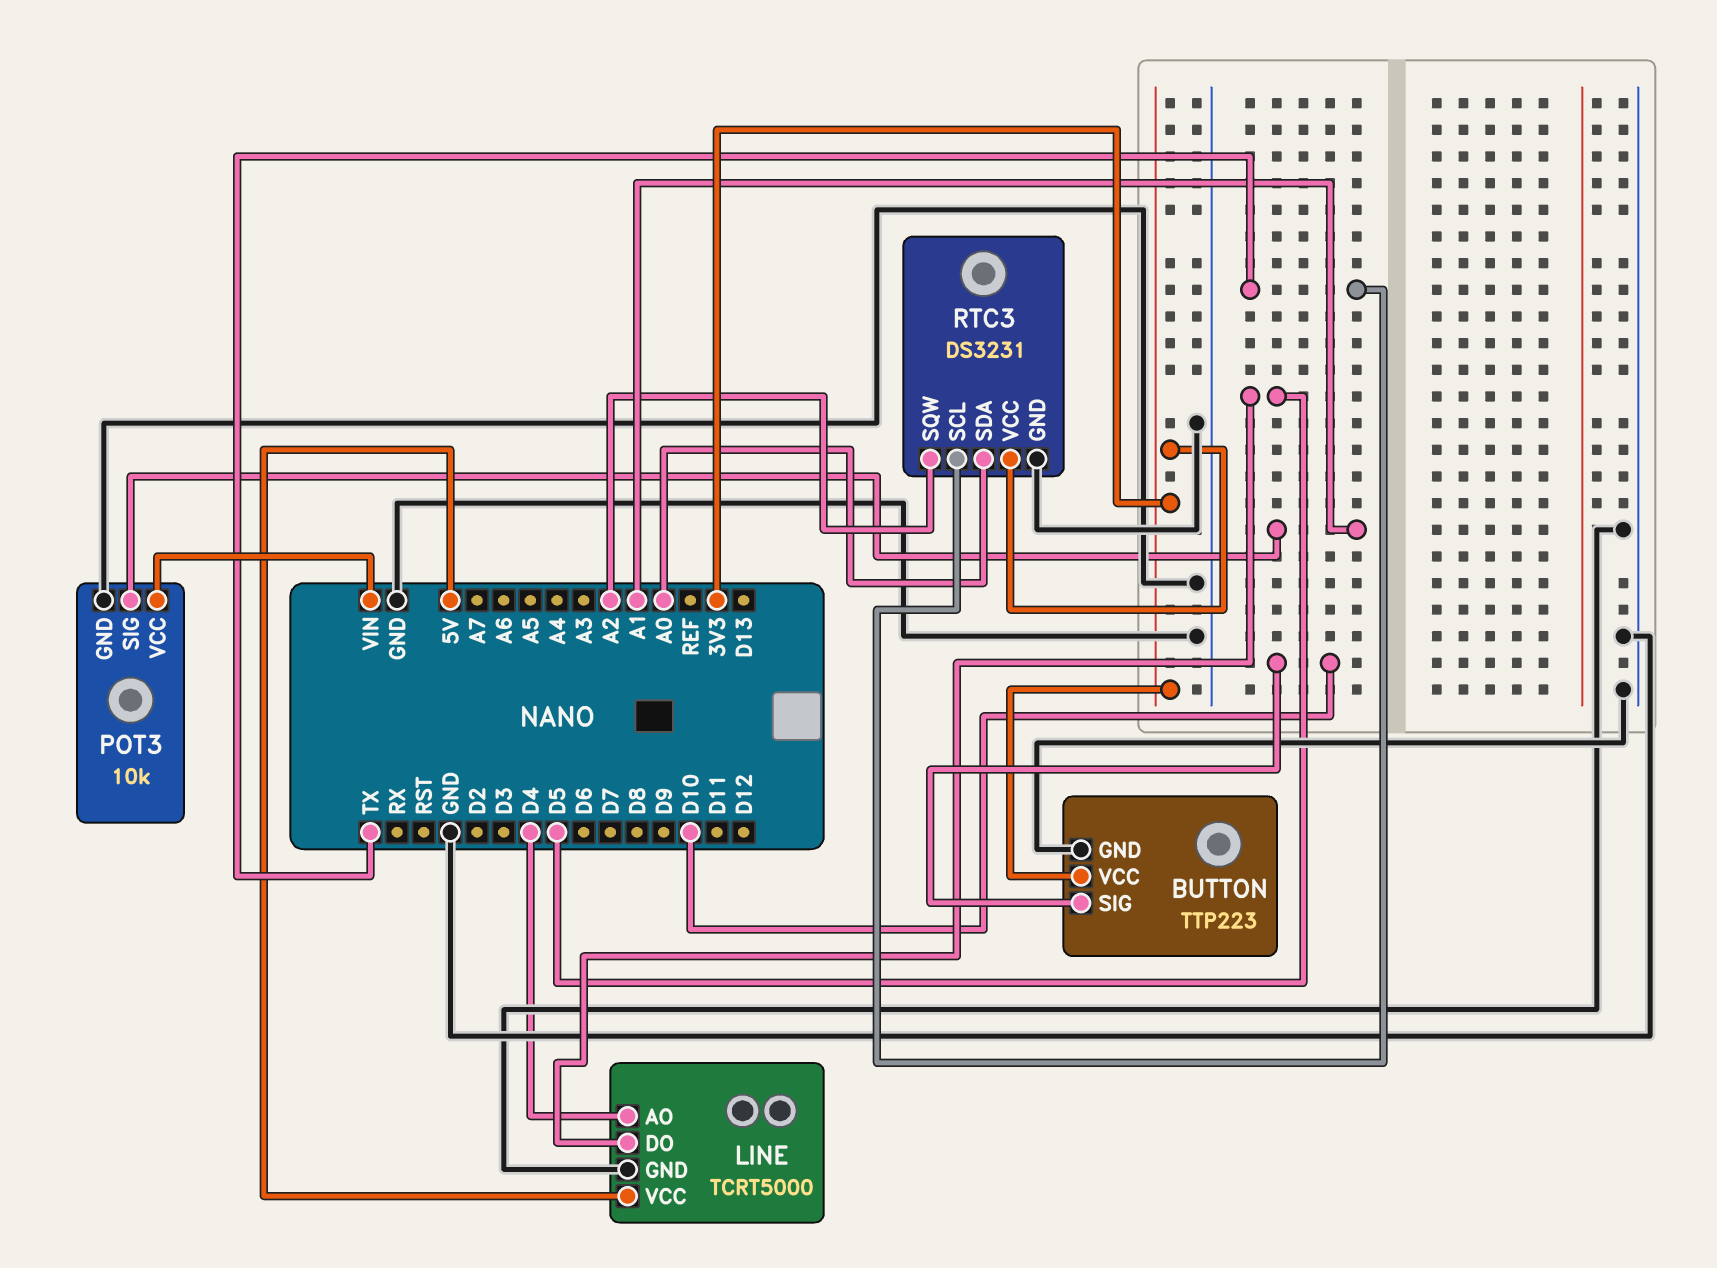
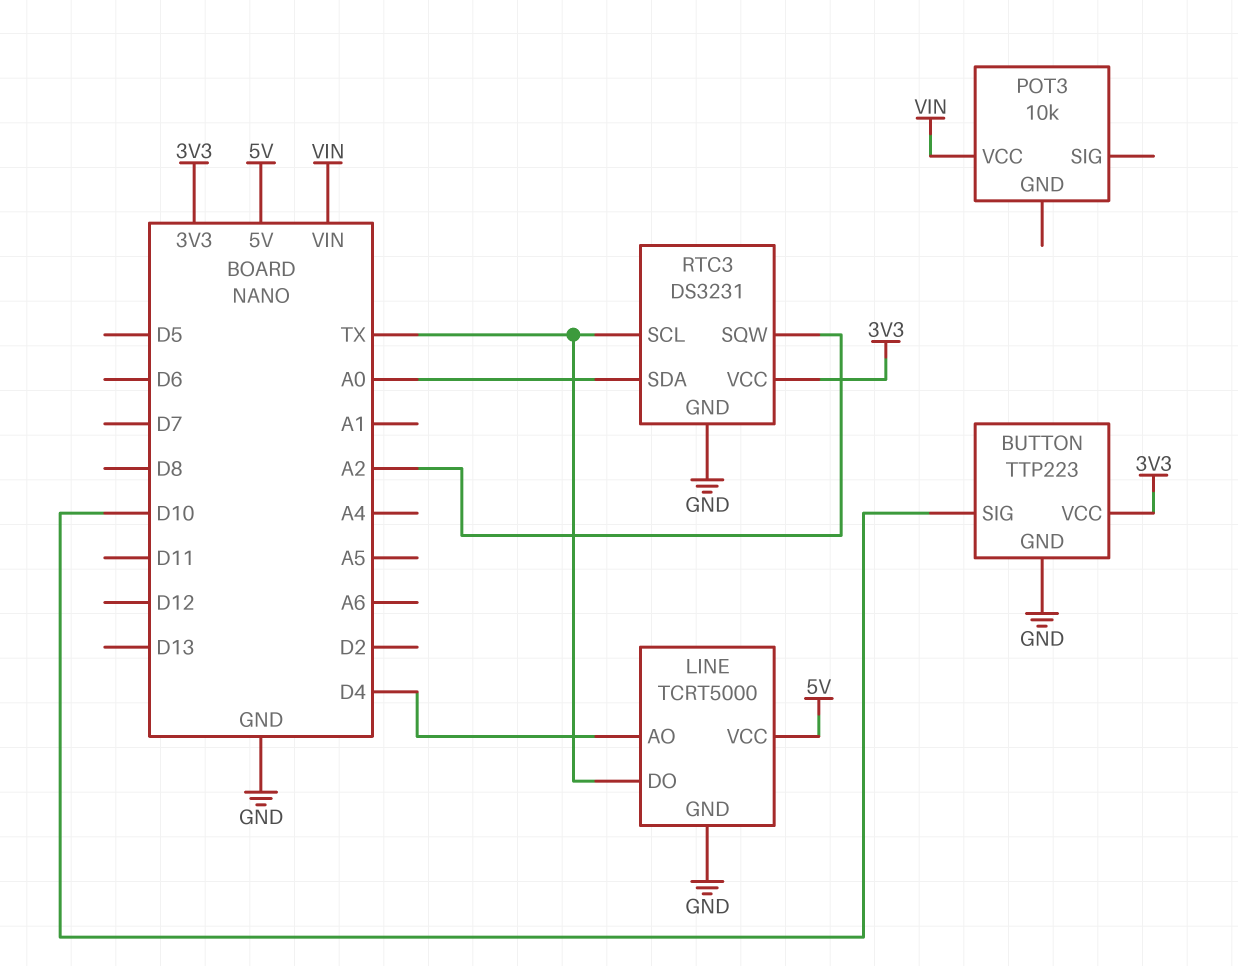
LINE pin DO: D5 -> TX
POT3 pin GND: GND -> none
POT3 pin SIG: A1 -> none

